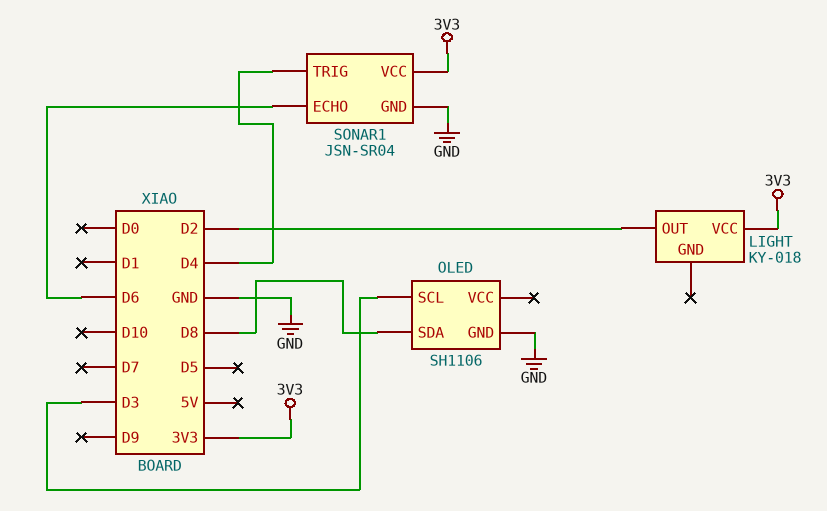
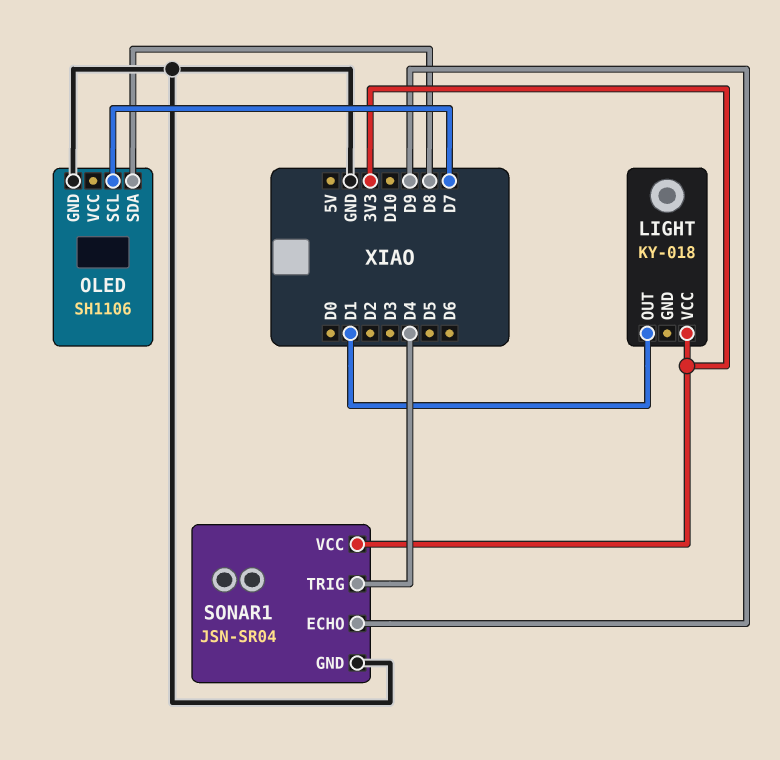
LIGHT pin OUT: D2 -> D1
OLED pin SCL: D3 -> D7
SONAR1 pin ECHO: D6 -> D9

